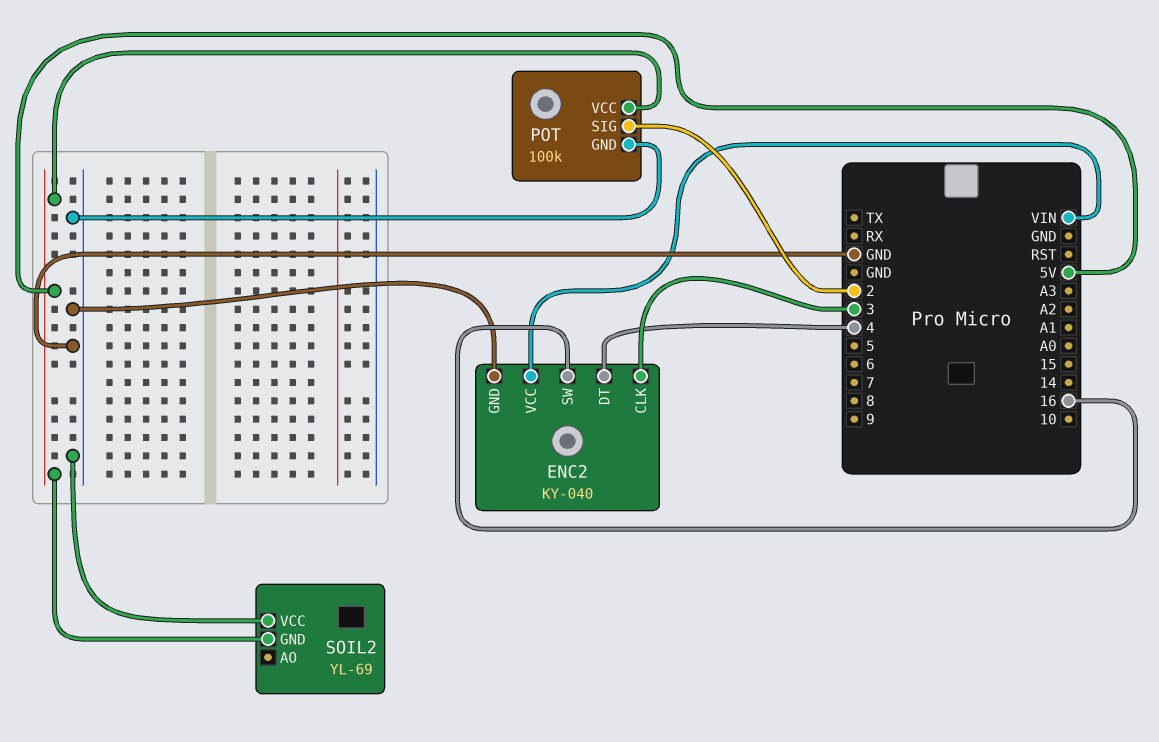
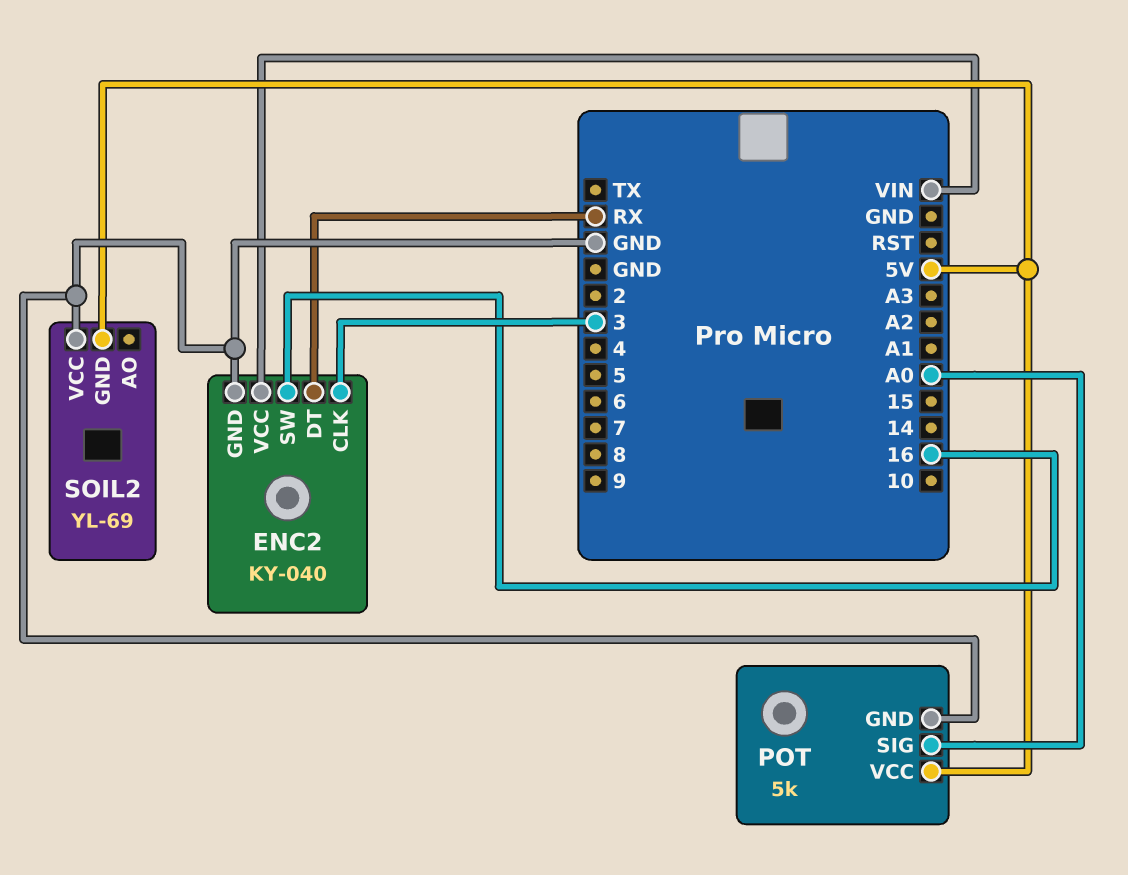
ENC2 pin DT: 4 -> RX
POT: 100k -> 5k
POT pin SIG: 2 -> A0

